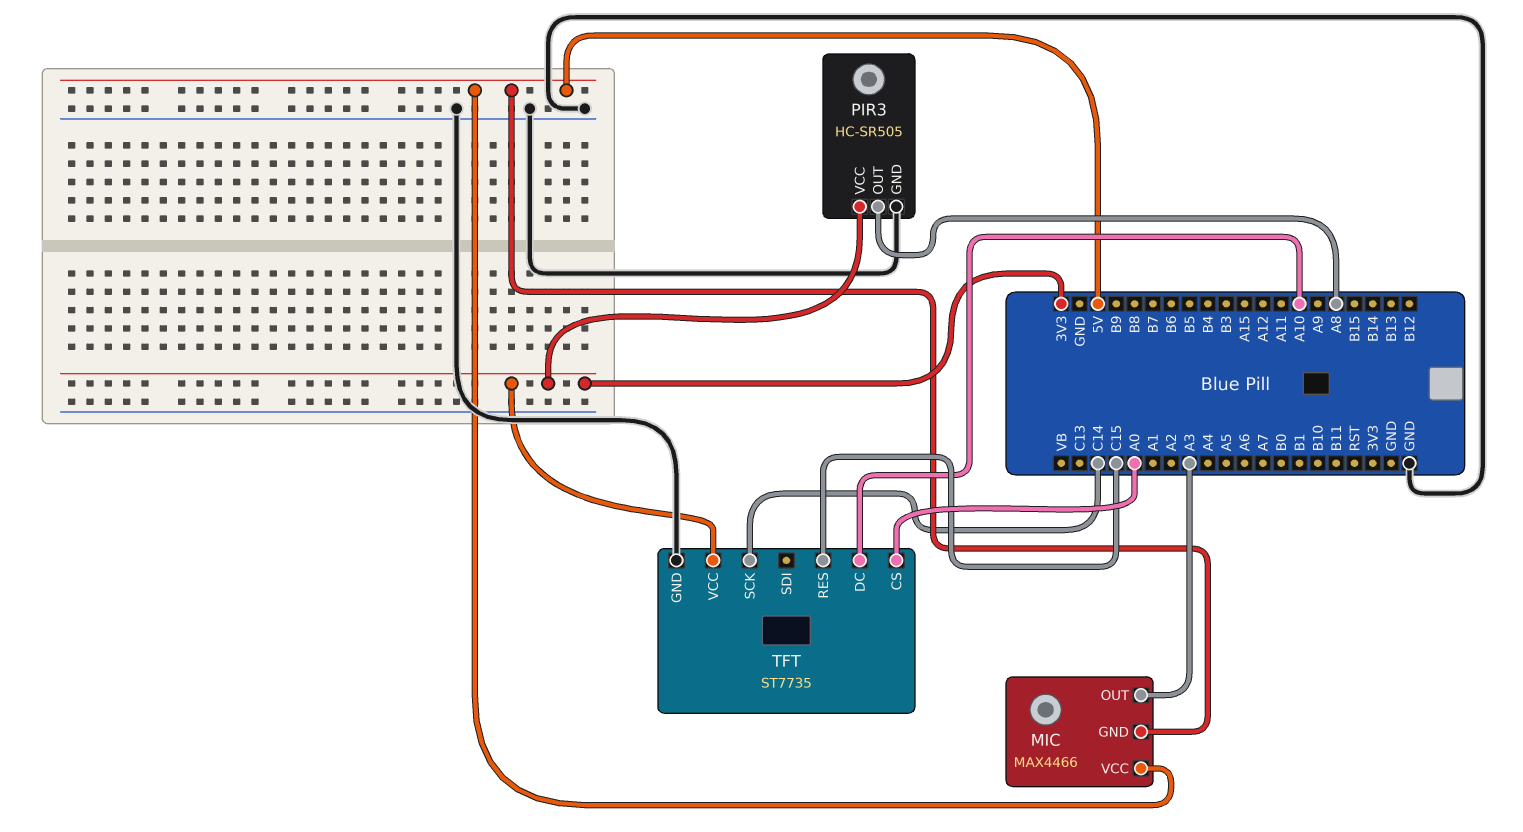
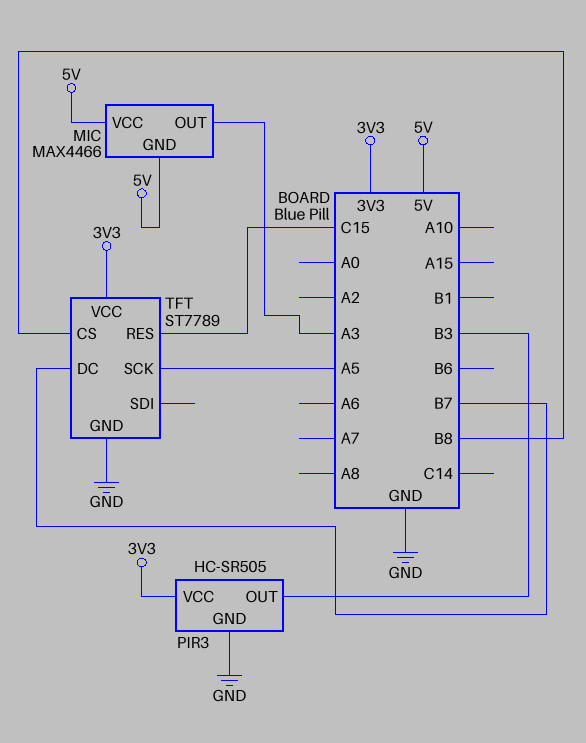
PIR3 pin OUT: A8 -> B3
TFT: ST7735 -> ST7789
TFT pin CS: A0 -> B8
TFT pin DC: A10 -> B7
TFT pin SCK: C14 -> A5

